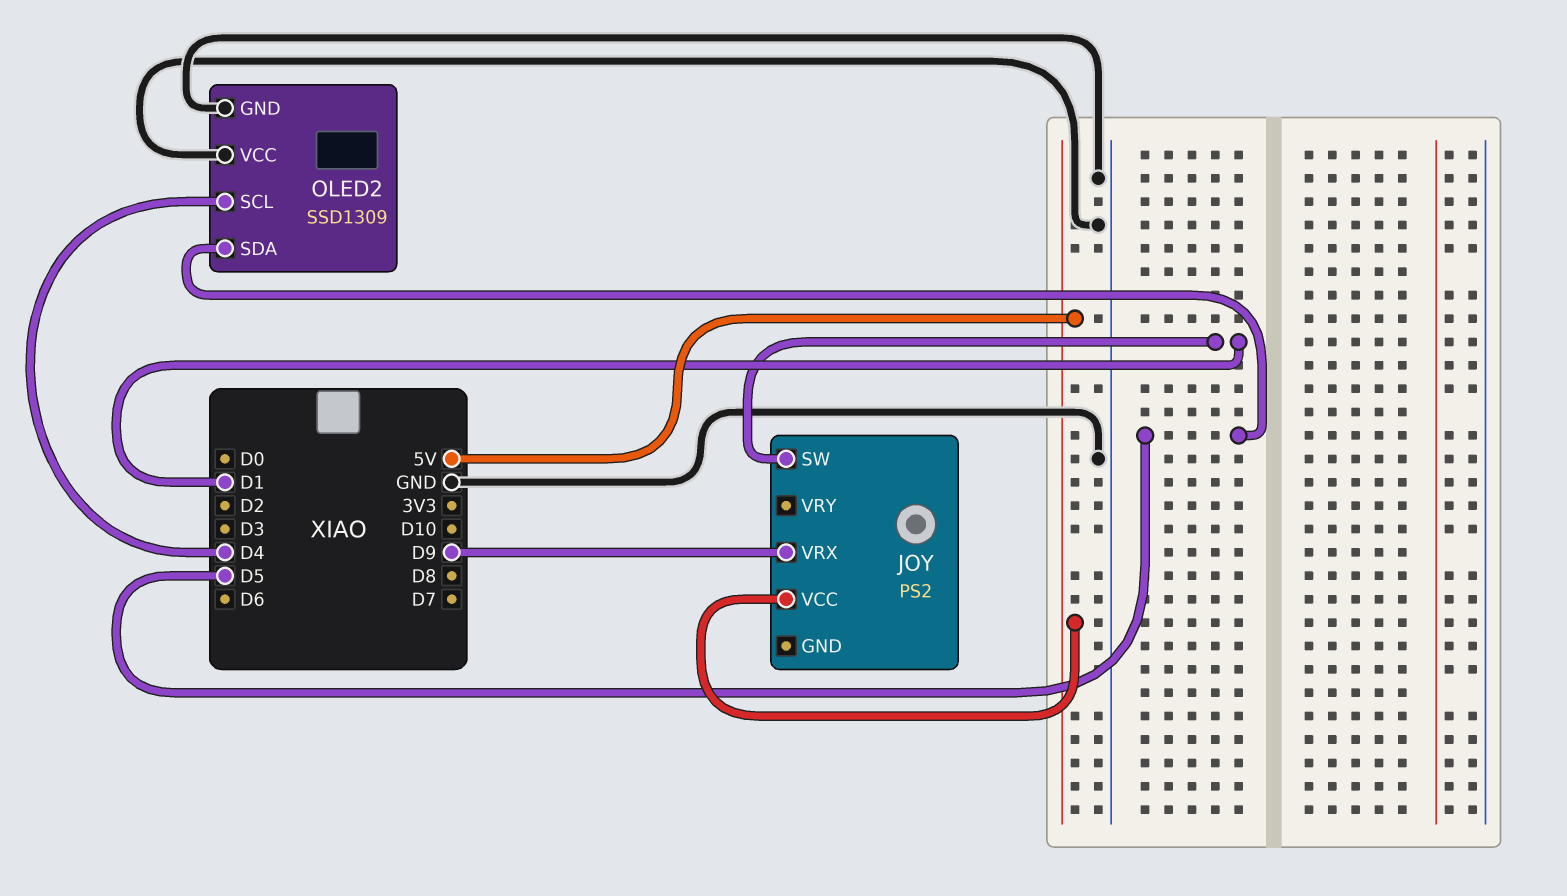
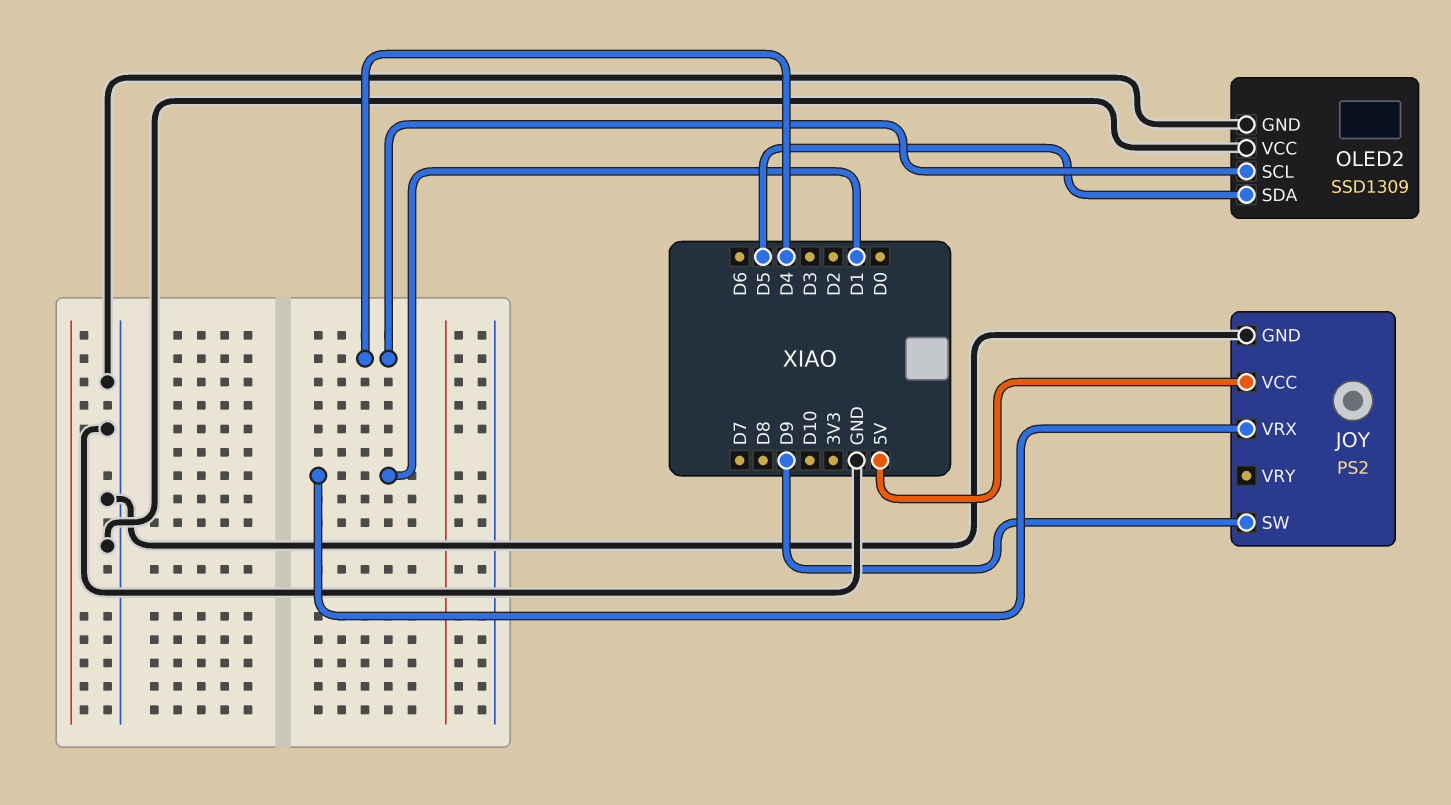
JOY pin GND: none -> GND
JOY pin SW: D1 -> D9
JOY pin VRX: D9 -> D1

